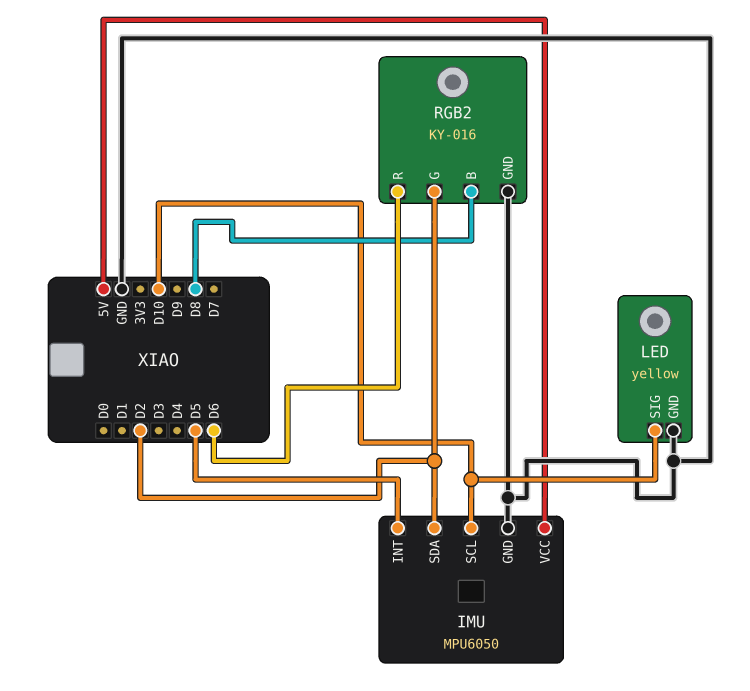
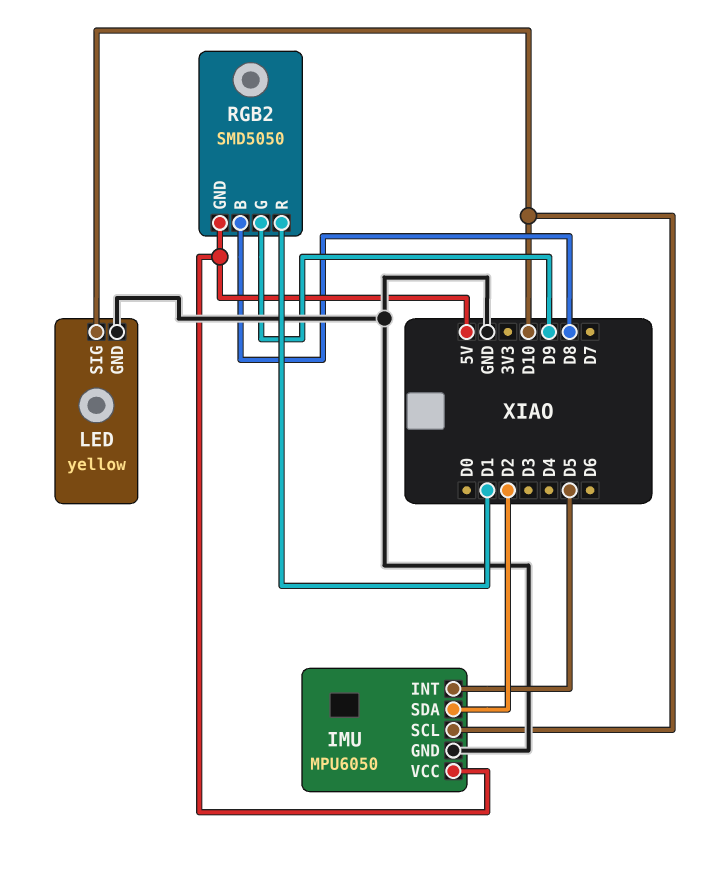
RGB2: KY-016 -> SMD5050
RGB2 pin G: D2 -> D9
RGB2 pin GND: GND -> 5V
RGB2 pin R: D6 -> D1

